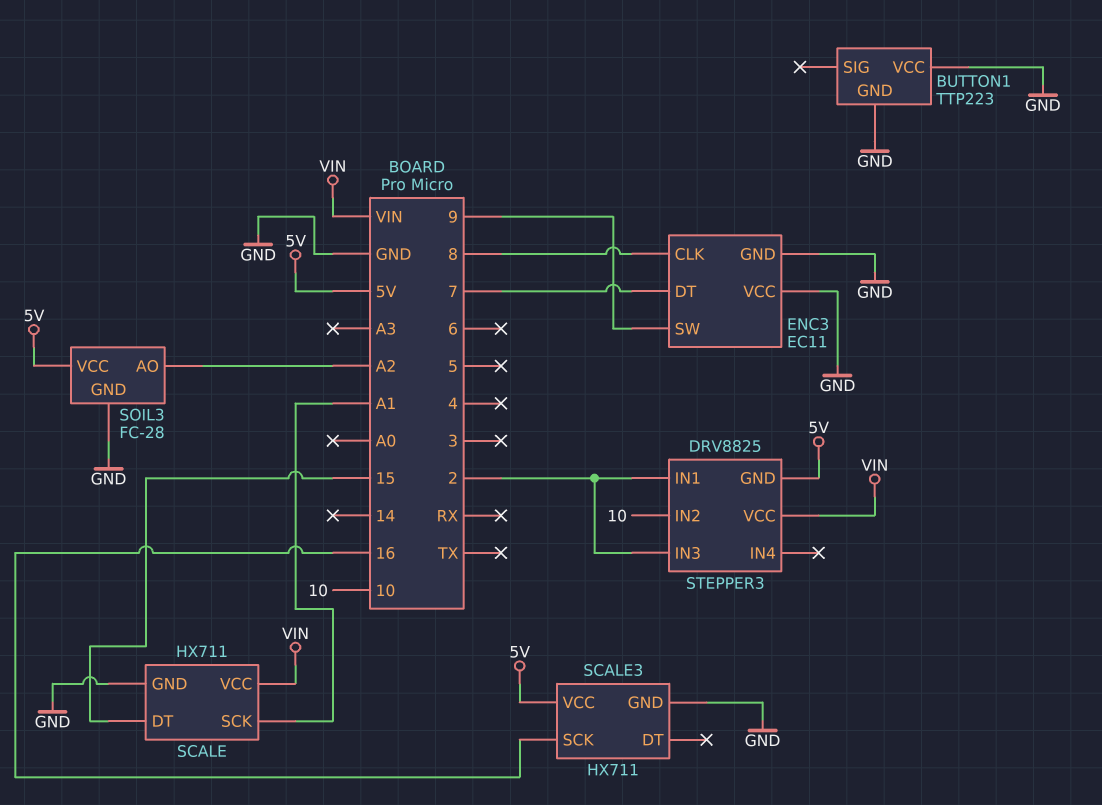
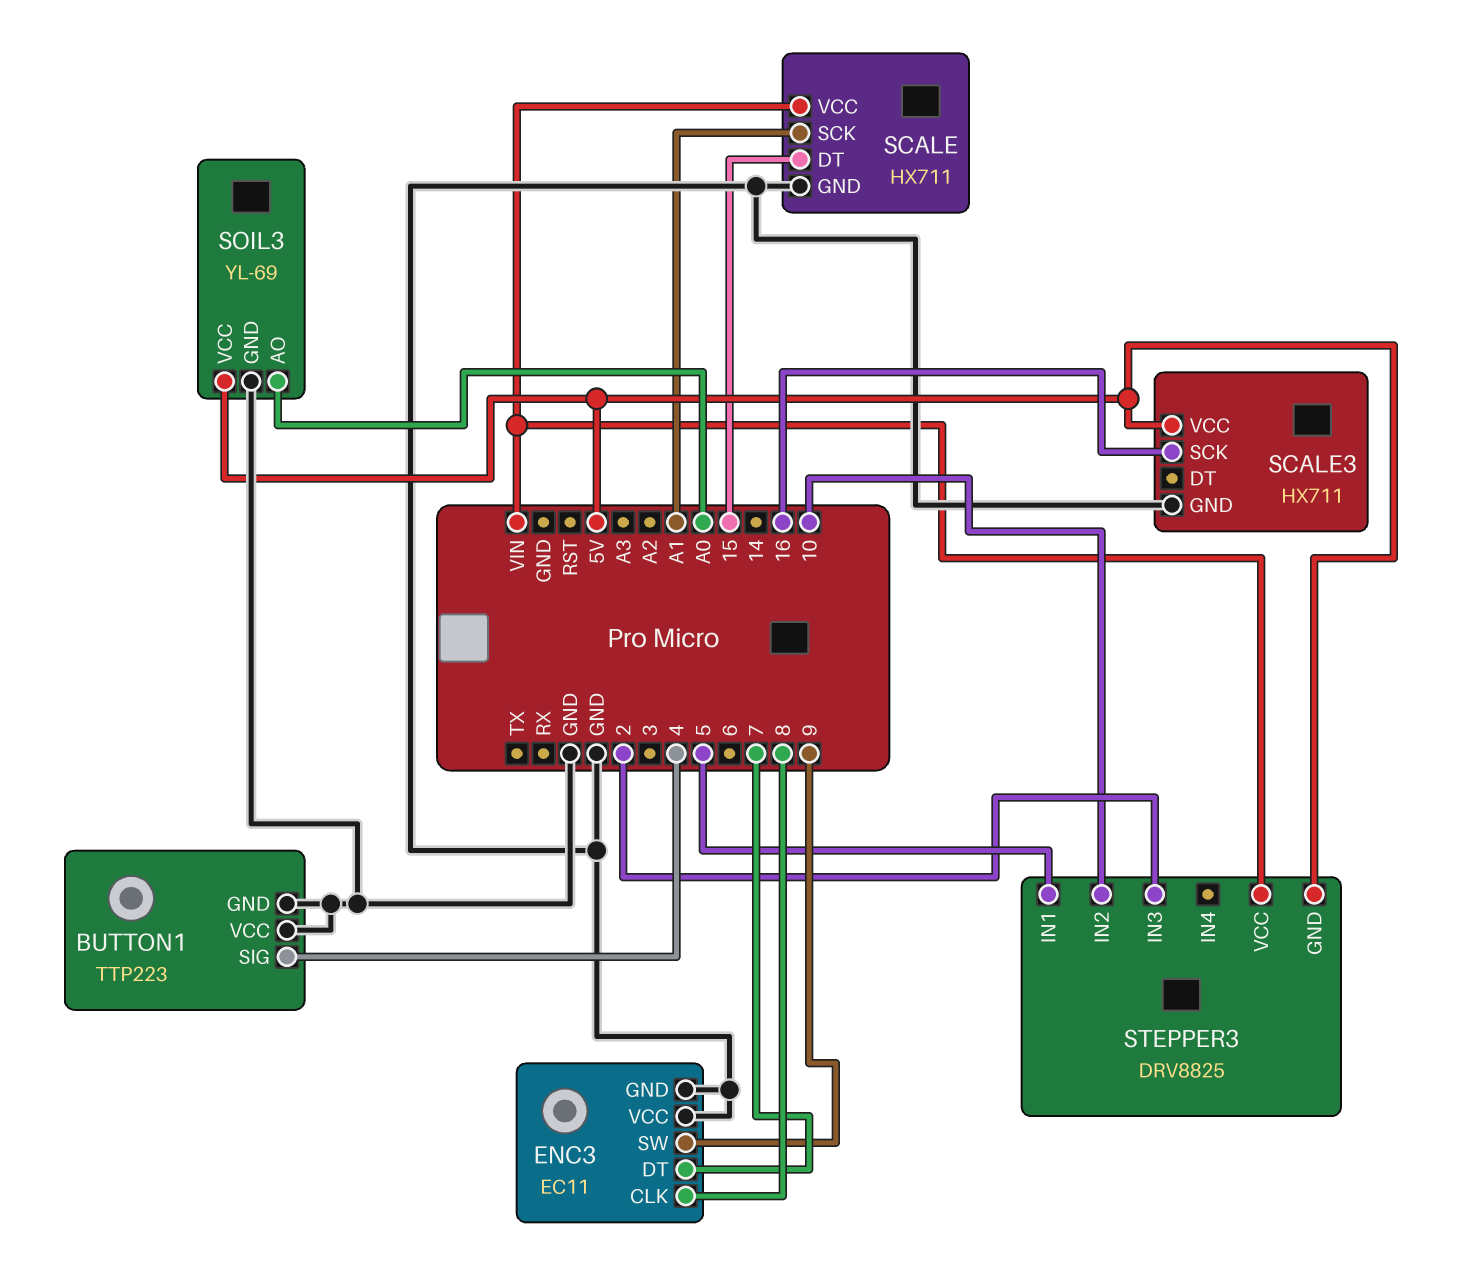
BUTTON1 pin SIG: none -> 4
SOIL3: FC-28 -> YL-69
SOIL3 pin AO: A2 -> A0
STEPPER3 pin IN1: 2 -> 5

